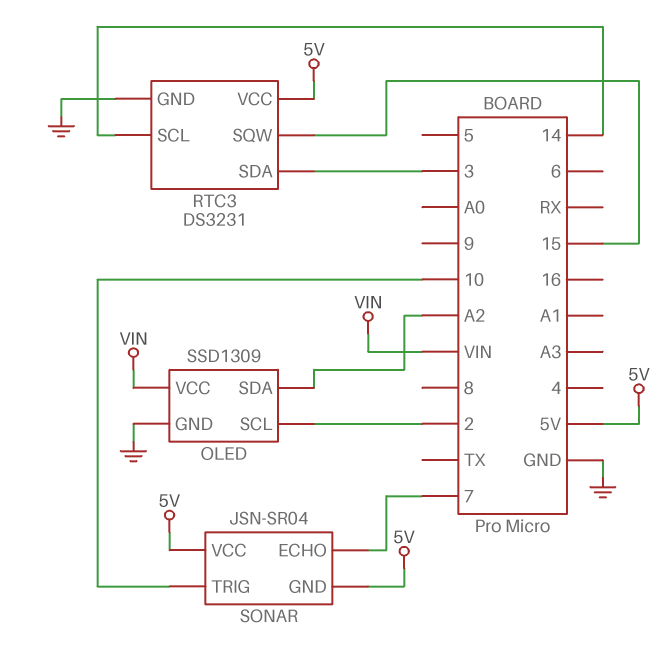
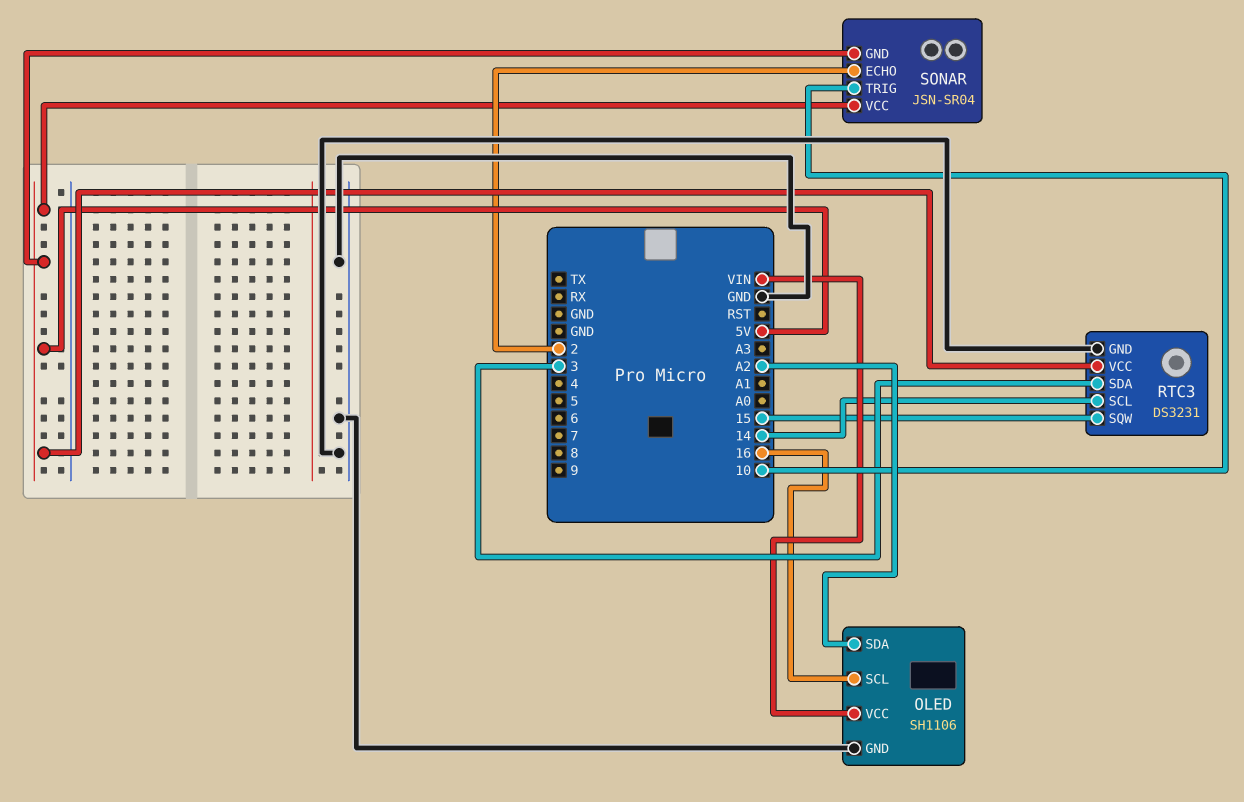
OLED: SSD1309 -> SH1106
OLED pin SCL: 2 -> 16
SONAR pin ECHO: 7 -> 2

